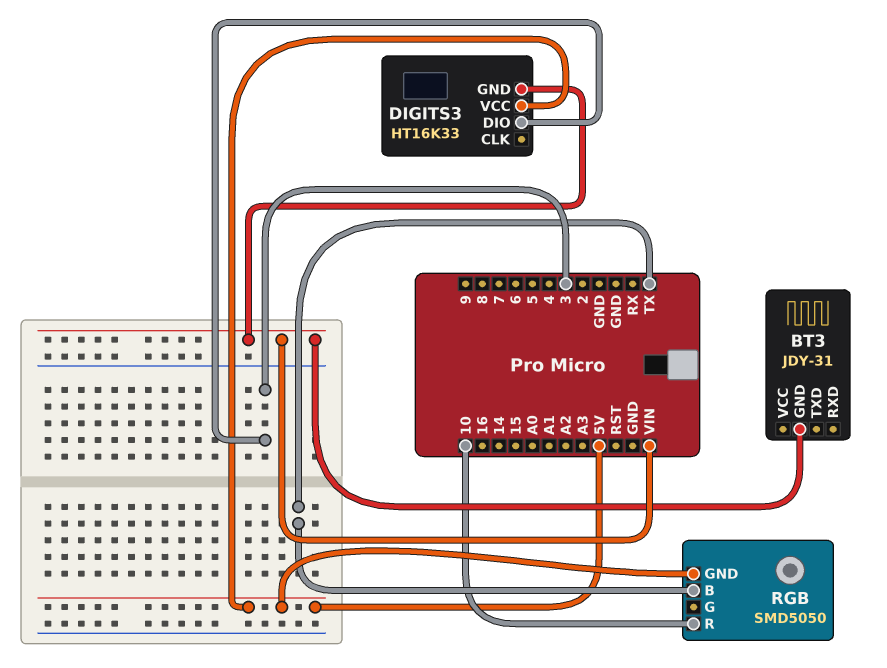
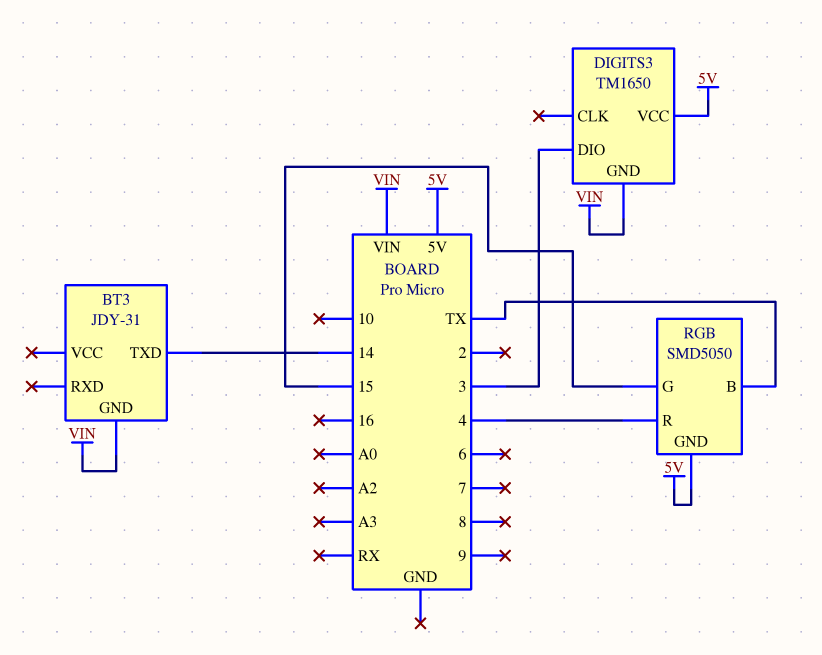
BT3 pin TXD: none -> 14
DIGITS3: HT16K33 -> TM1650
RGB pin G: none -> 15
RGB pin R: 10 -> 4

